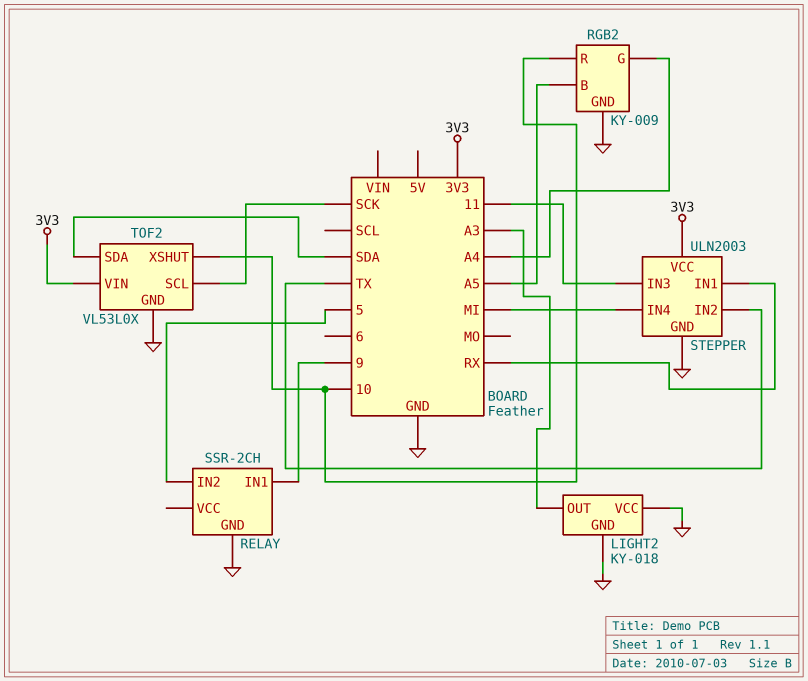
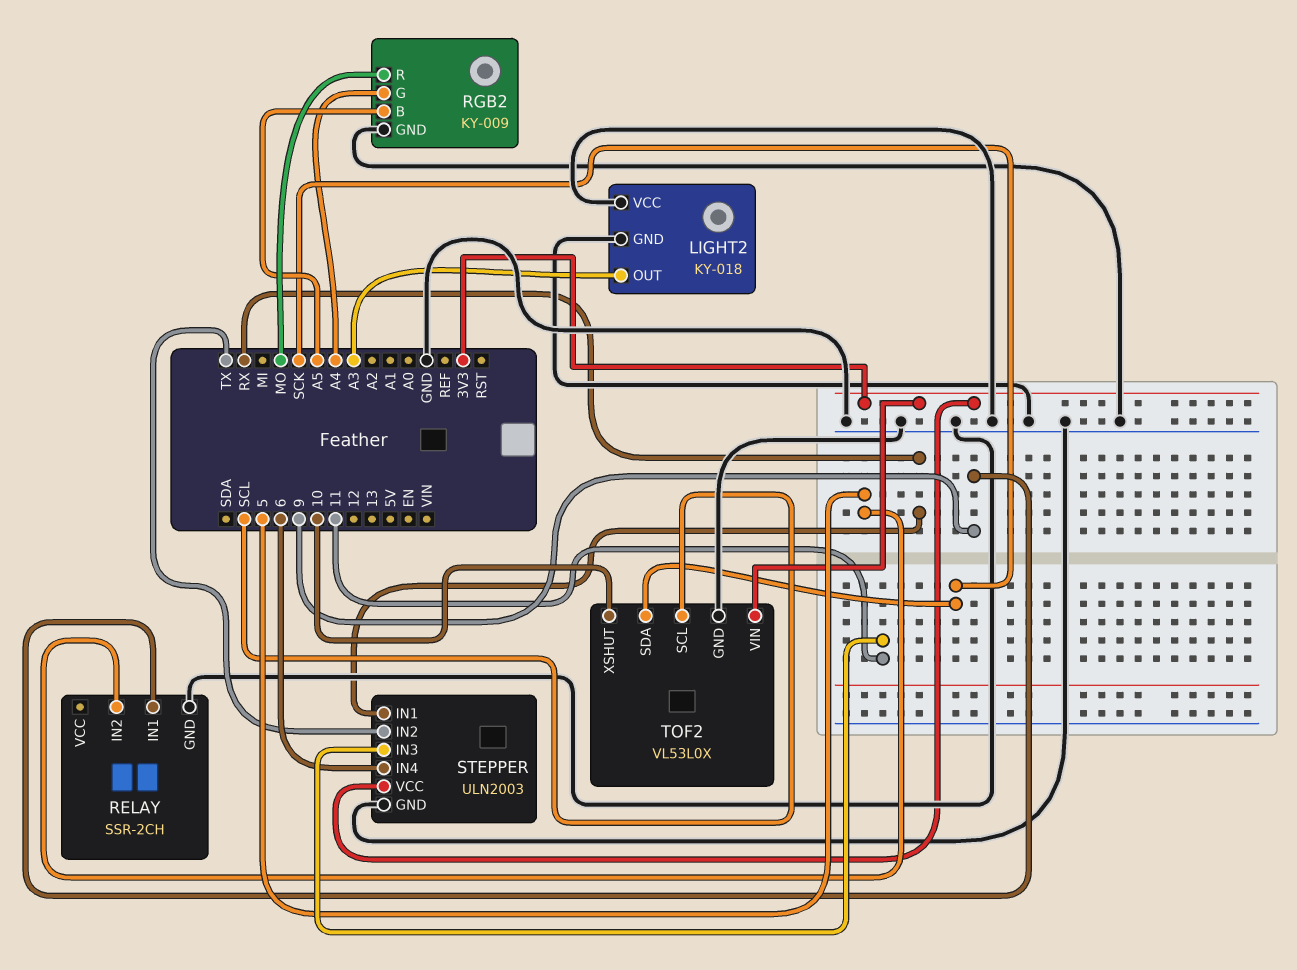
RGB2 pin R: 10 -> MO
STEPPER pin IN4: MI -> 6
TOF2 pin SCL: SCK -> SCL
TOF2 pin SDA: SDA -> SCK

